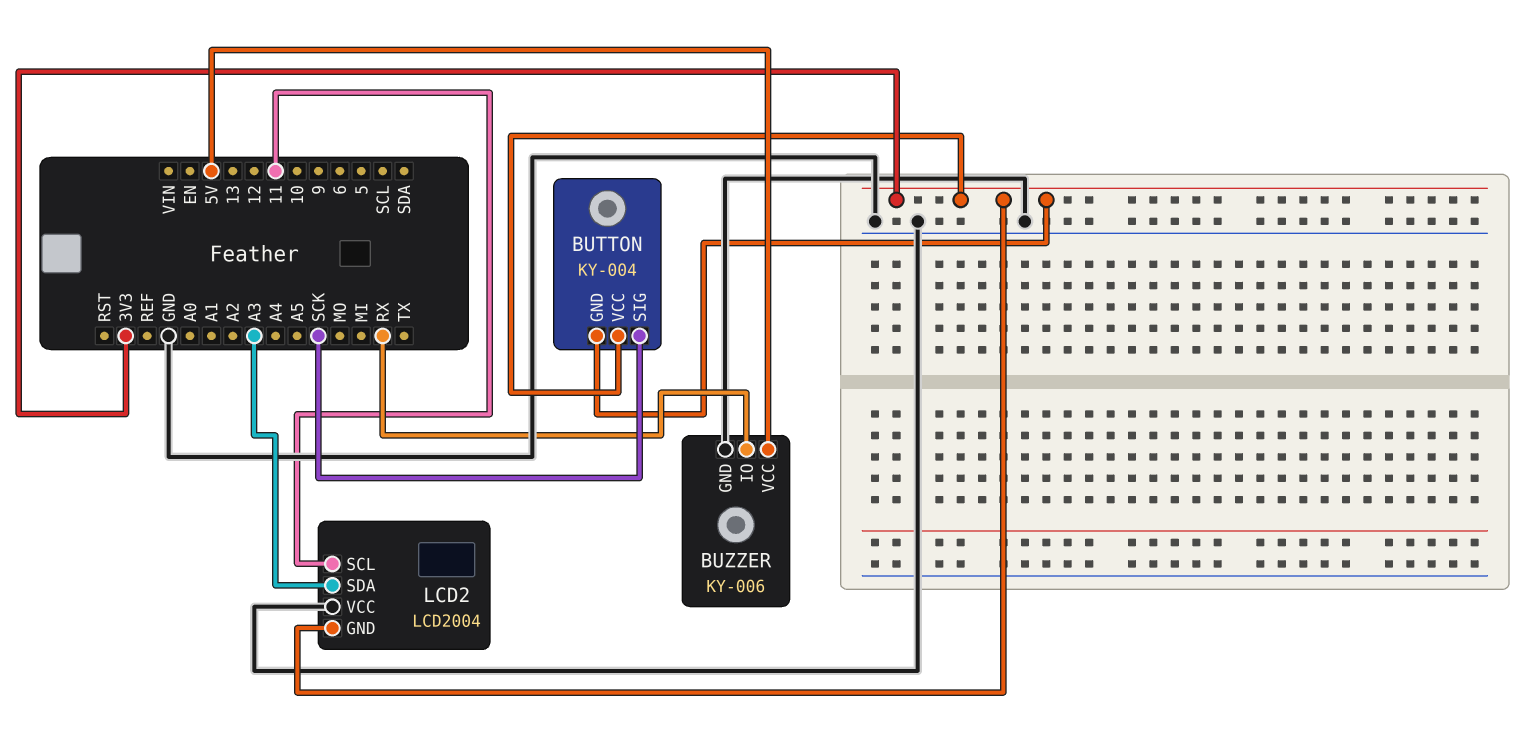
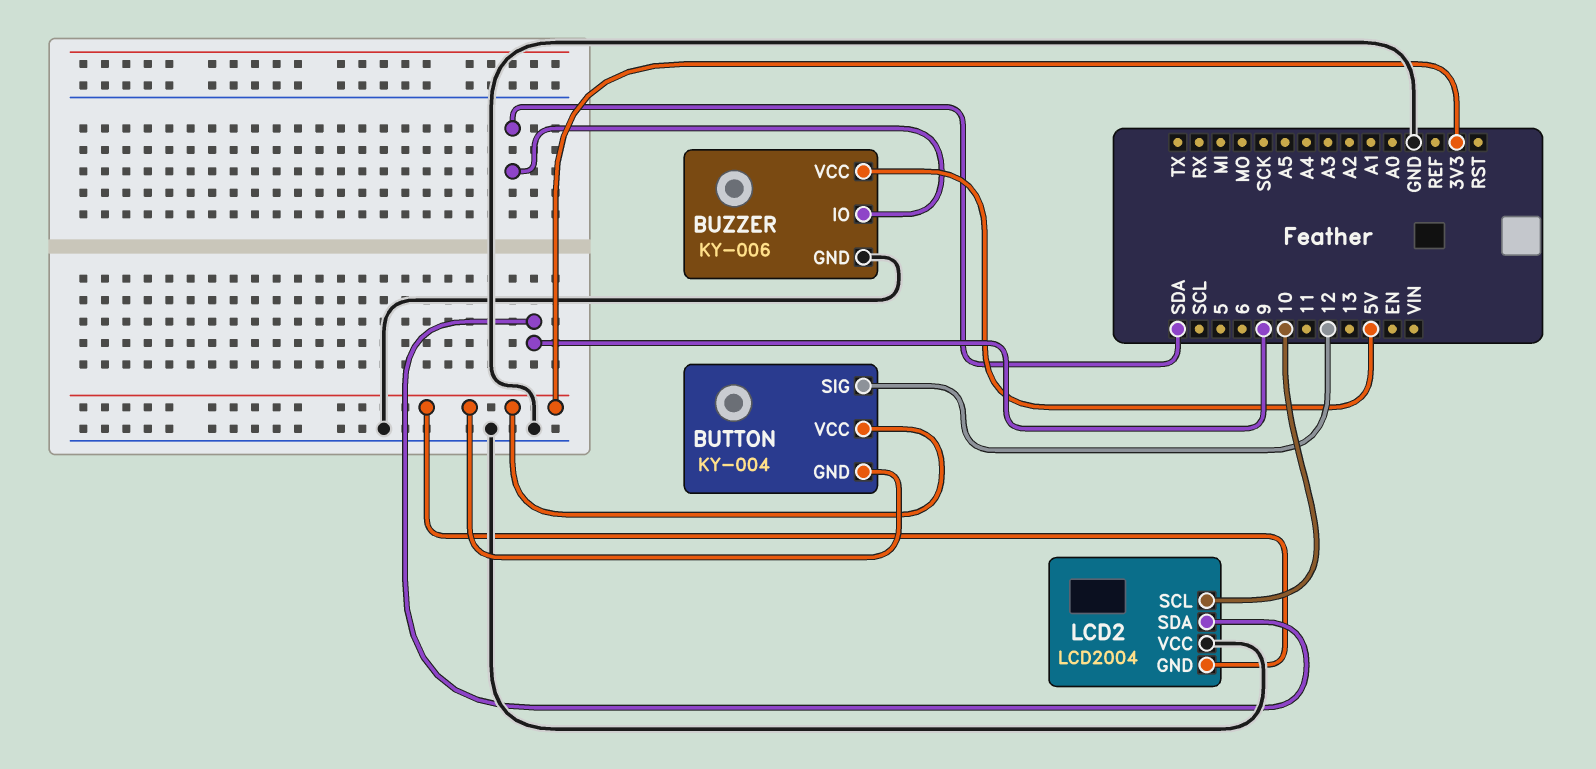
BUTTON pin SIG: SCK -> 12
BUZZER pin IO: RX -> SDA
LCD2 pin SCL: 11 -> 10
LCD2 pin SDA: A3 -> 9

